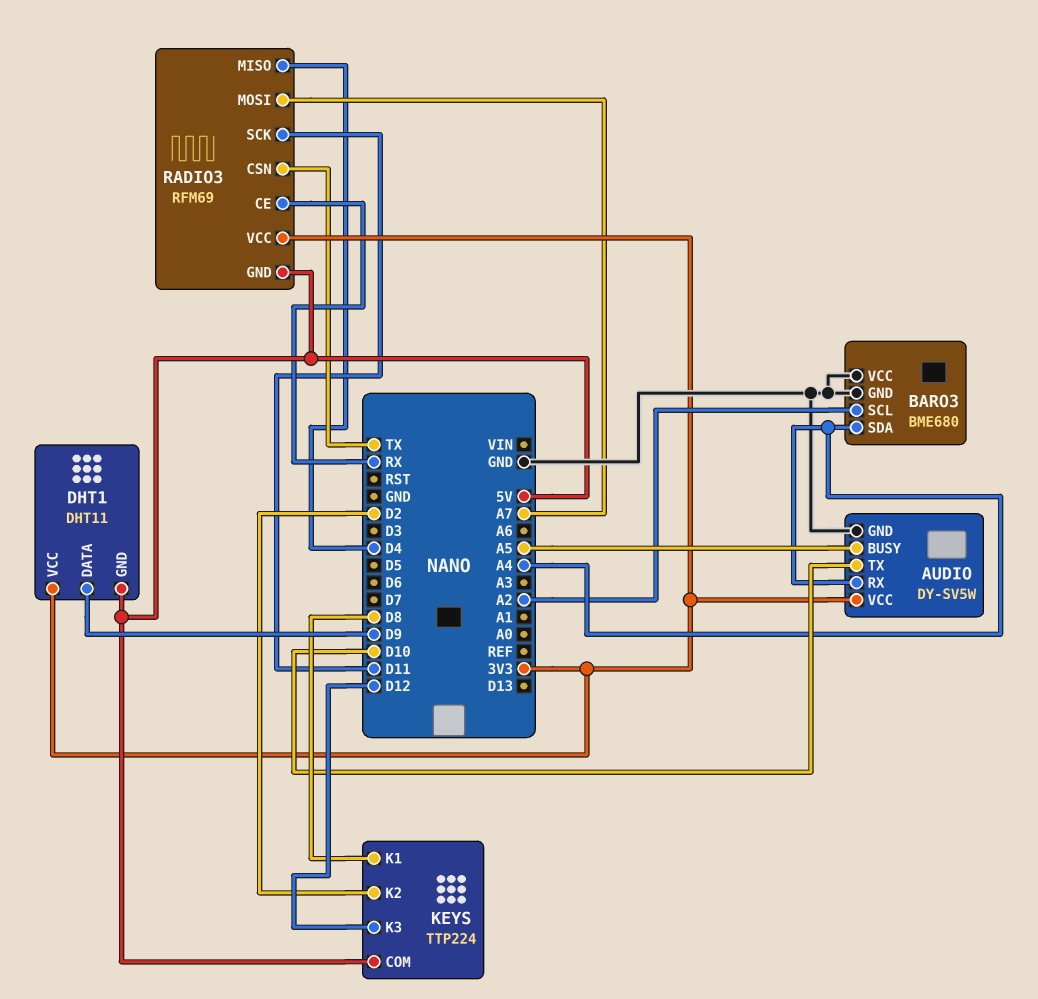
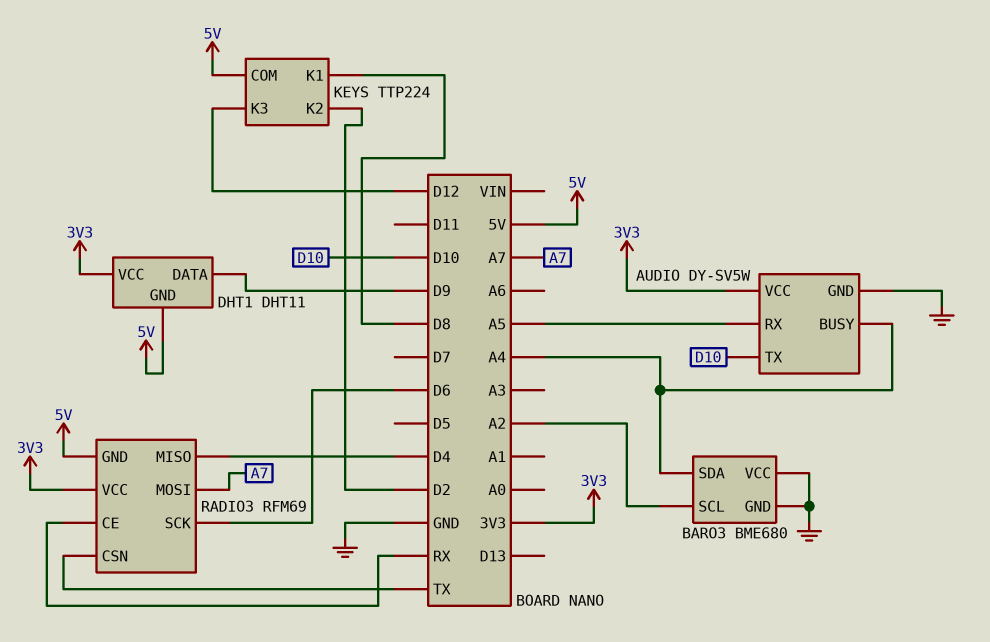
AUDIO pin BUSY: A5 -> A4
AUDIO pin RX: A4 -> A5
RADIO3 pin SCK: D11 -> D6

